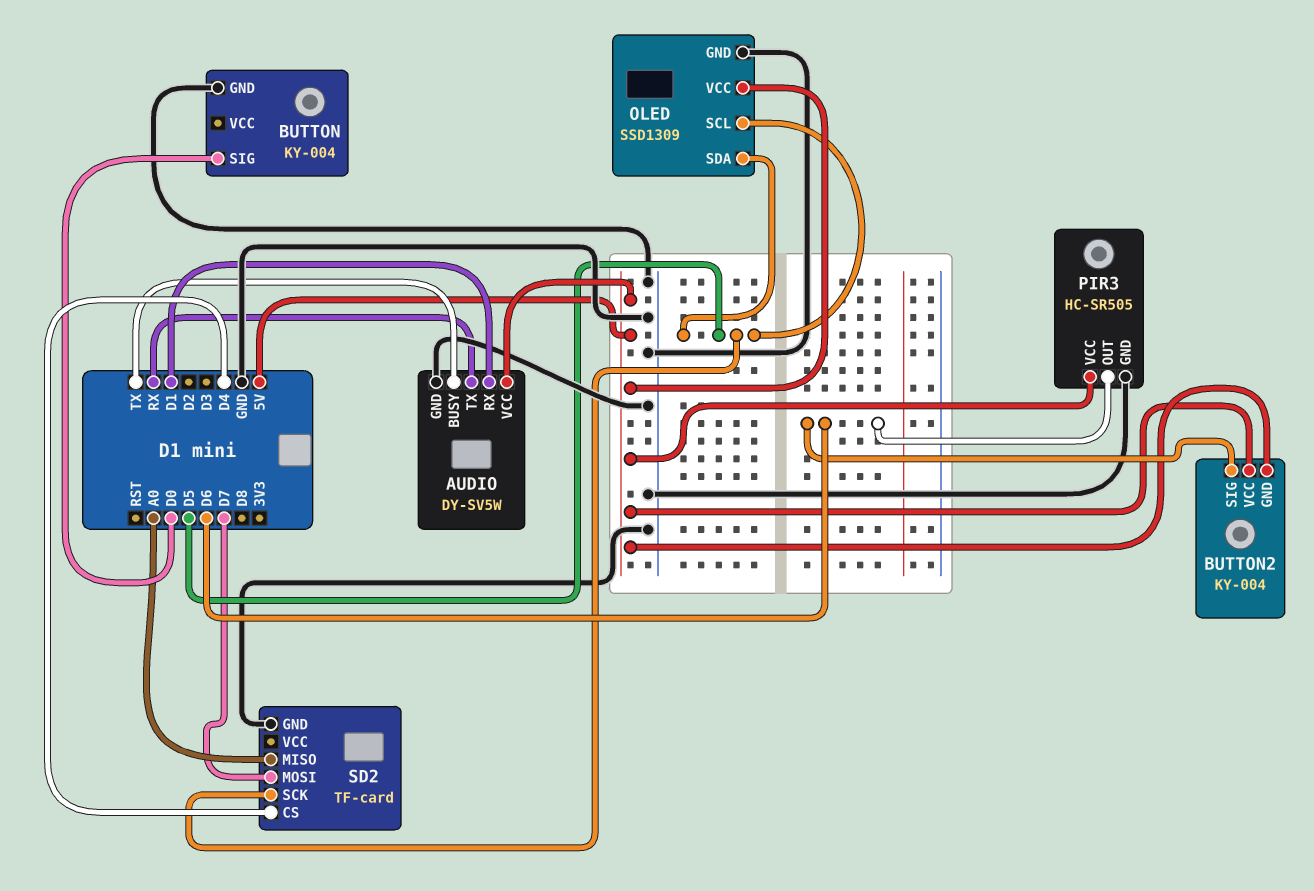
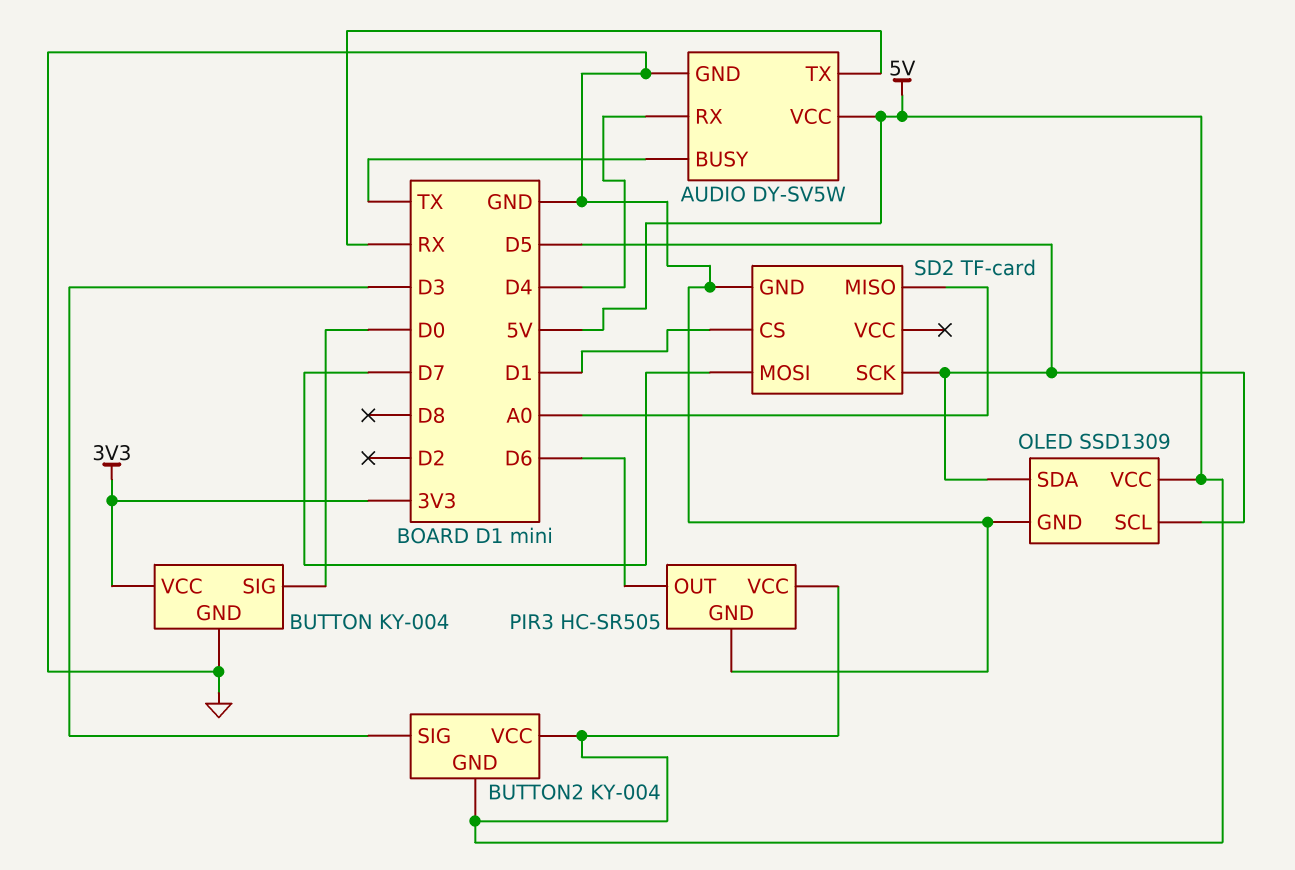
AUDIO pin RX: D1 -> D4
BUTTON pin VCC: none -> 3V3
BUTTON2 pin SIG: D6 -> D3
SD2 pin CS: D4 -> D1

